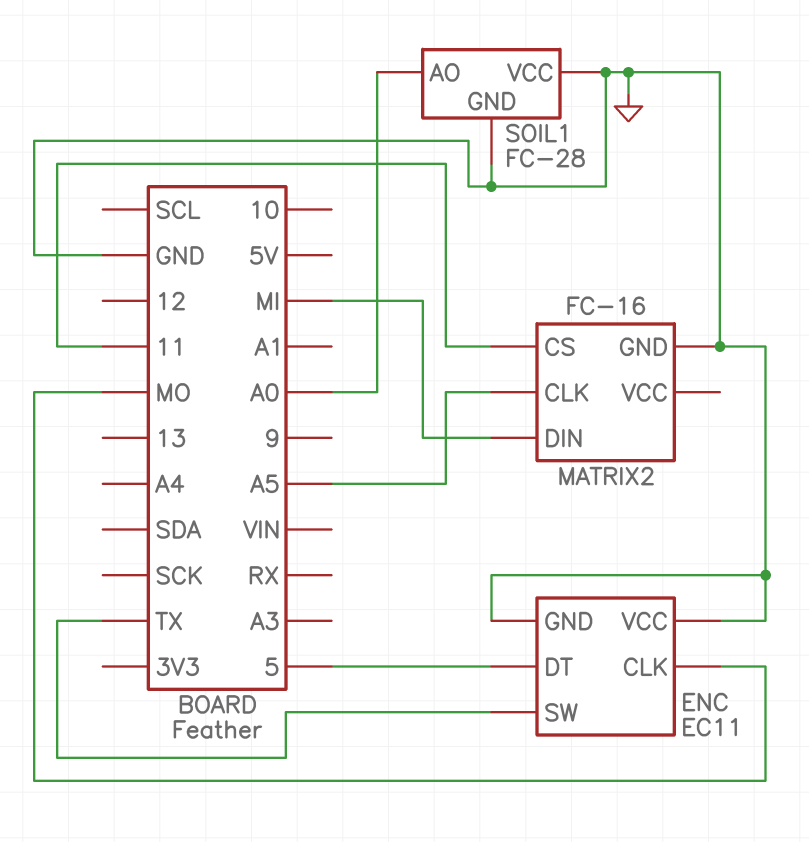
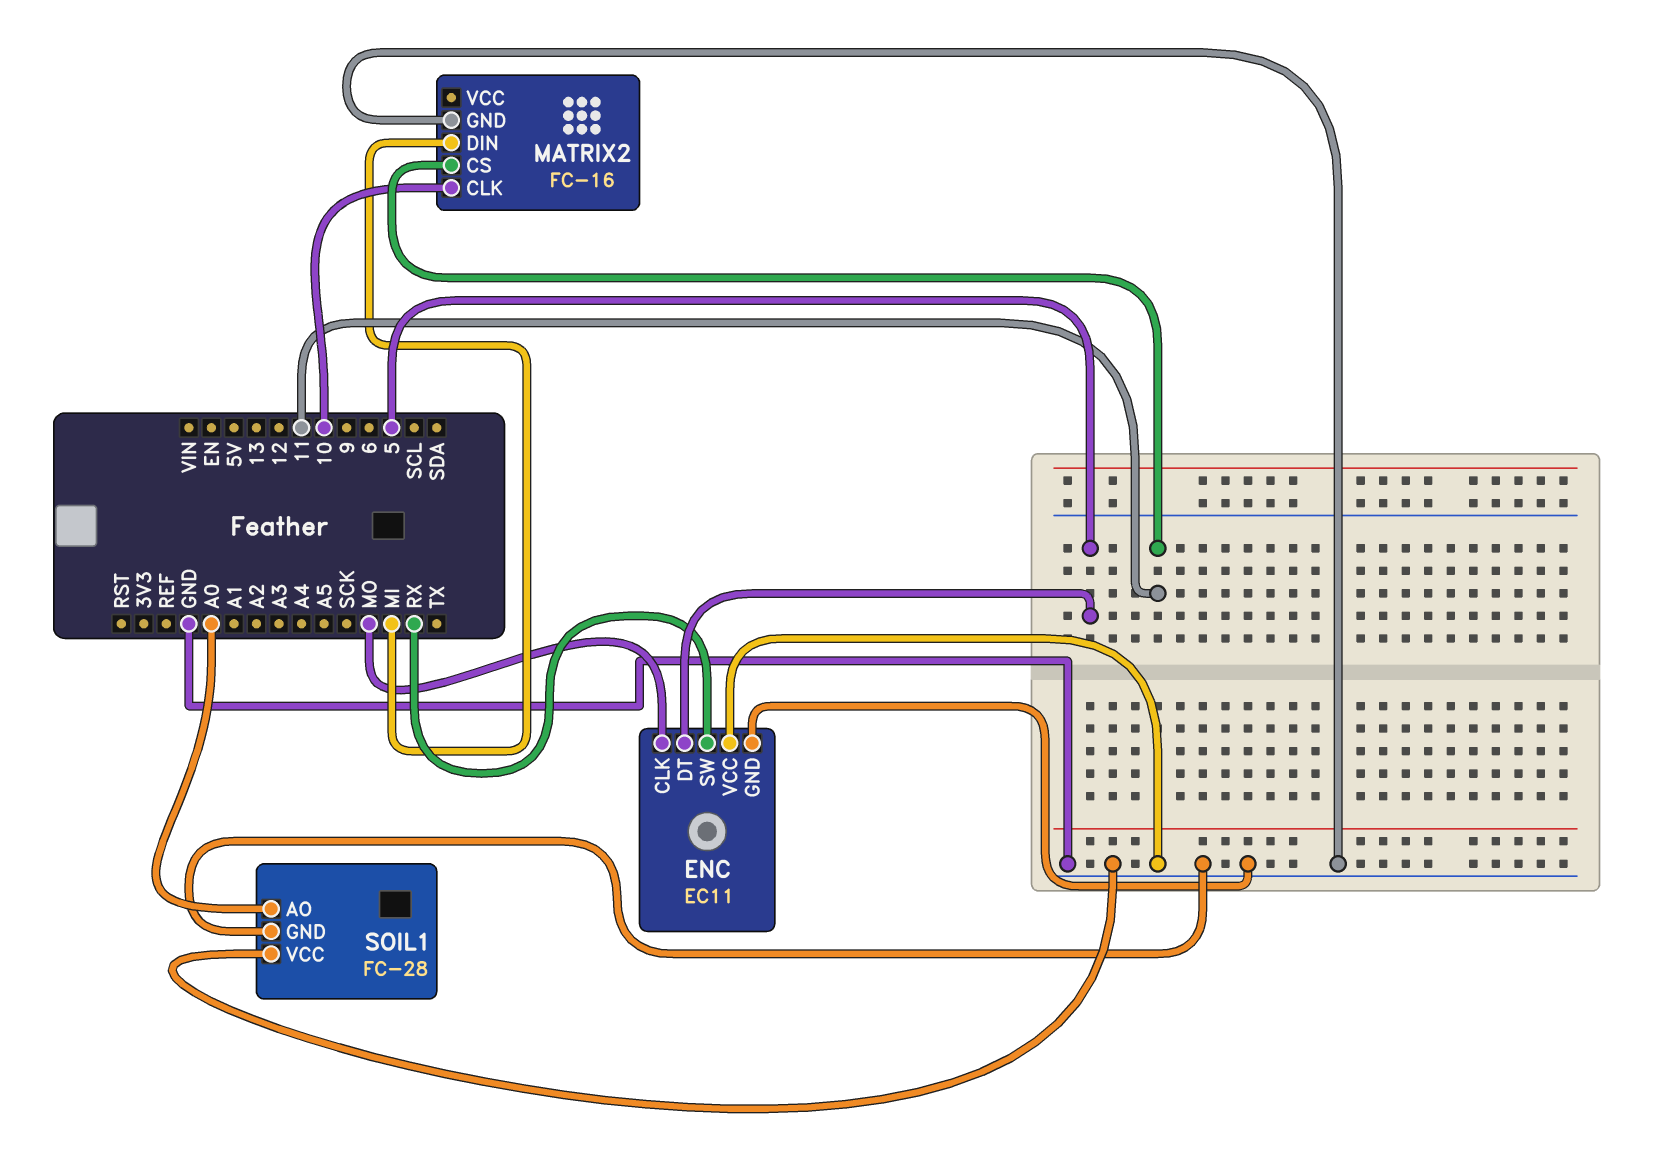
ENC pin SW: TX -> RX
MATRIX2 pin CLK: A5 -> 10

